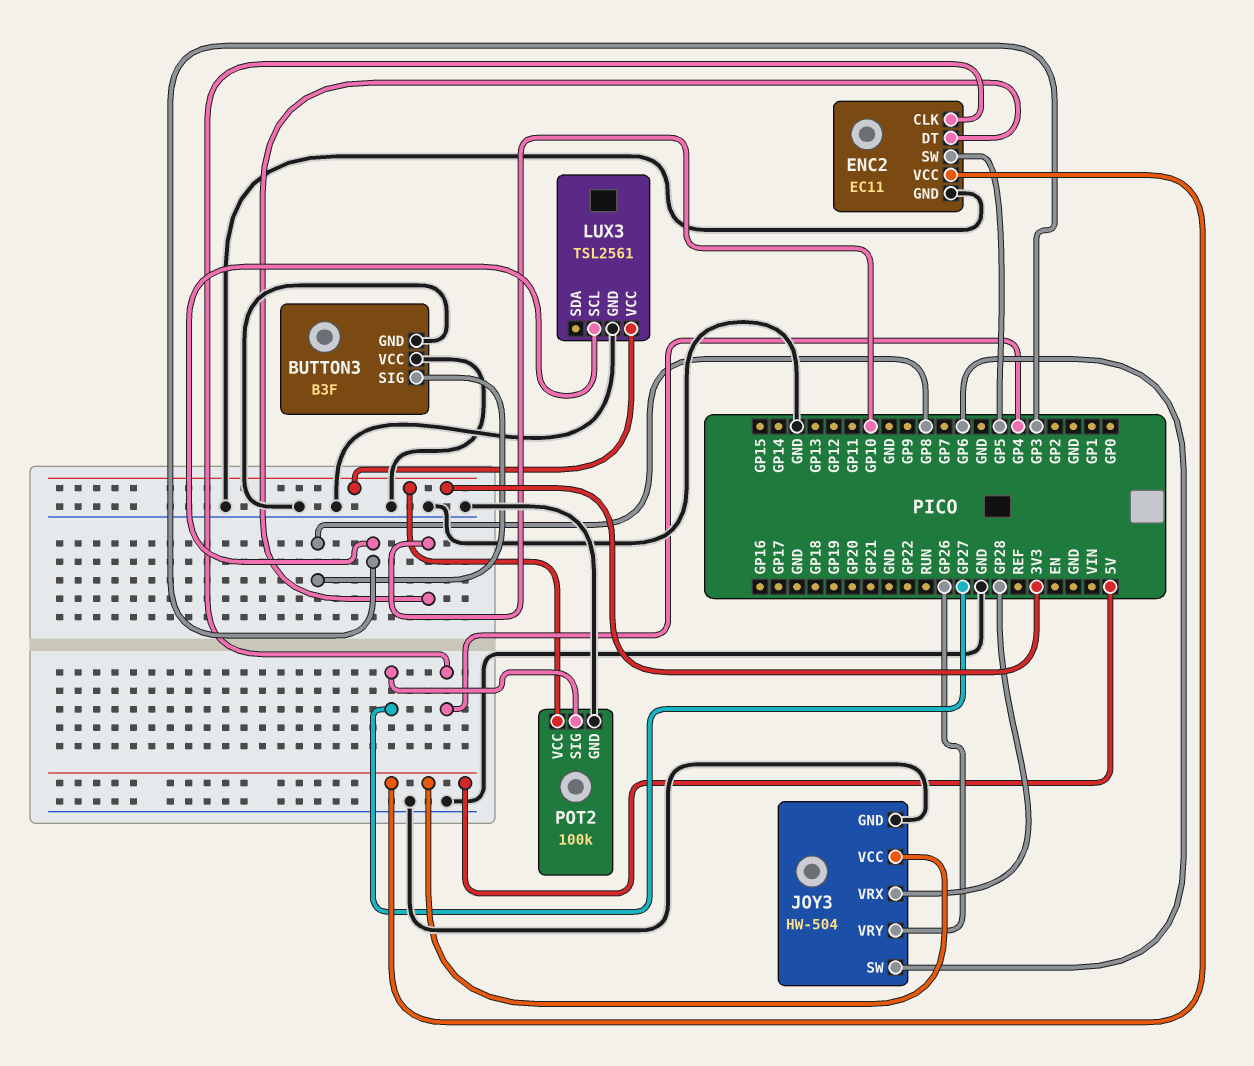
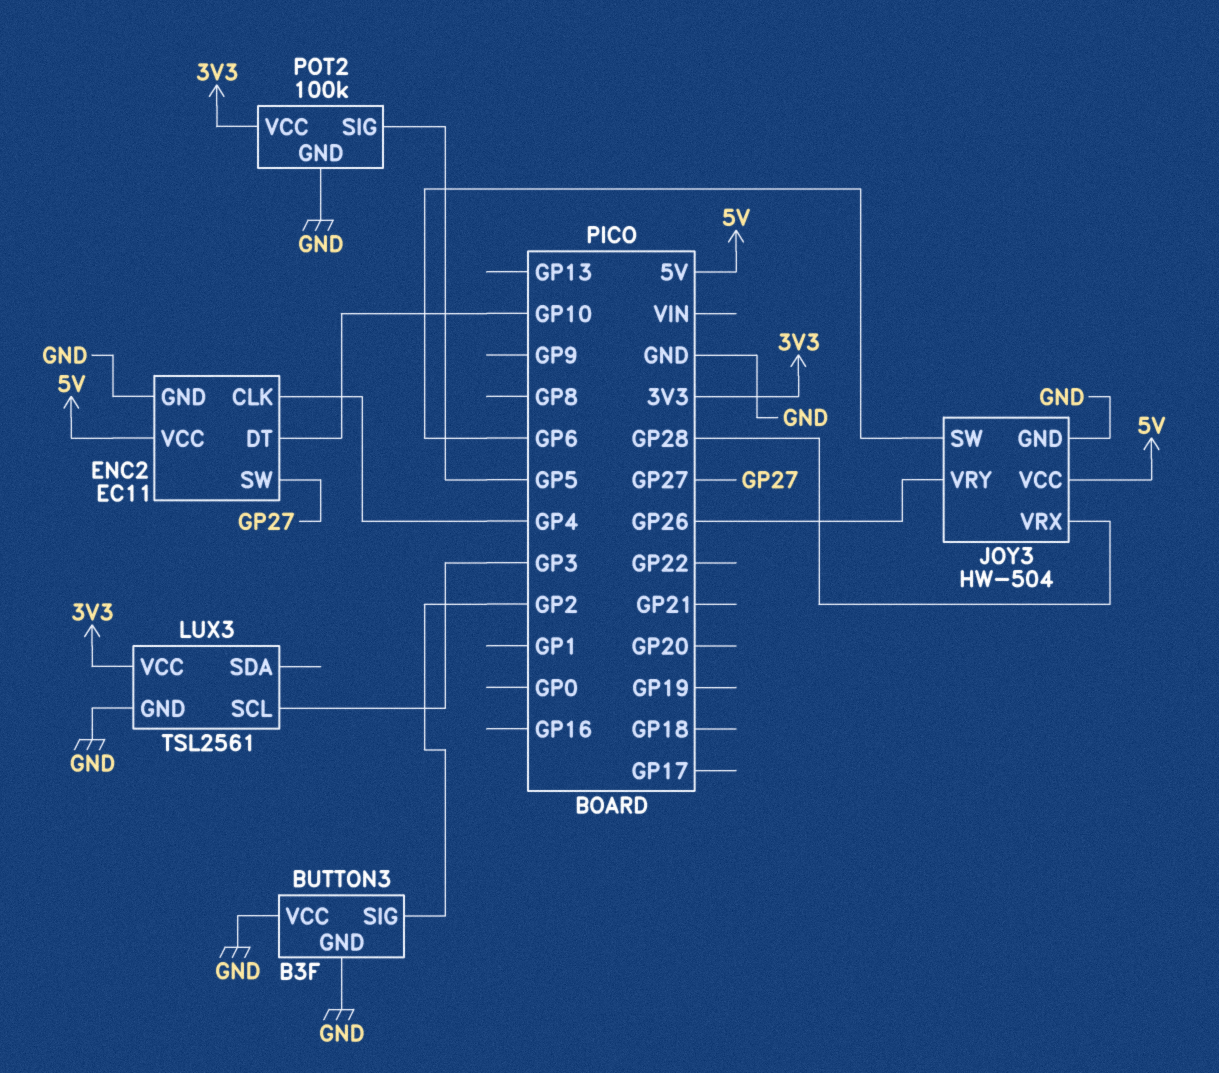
BUTTON3 pin SIG: GP8 -> GP2
ENC2 pin SW: GP5 -> GP27
POT2 pin SIG: GP27 -> GP5

